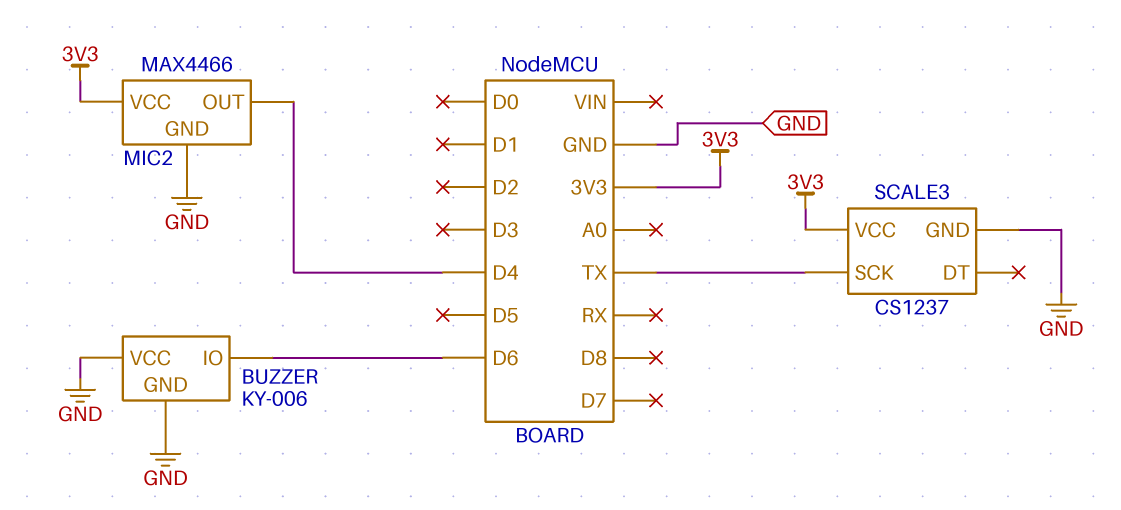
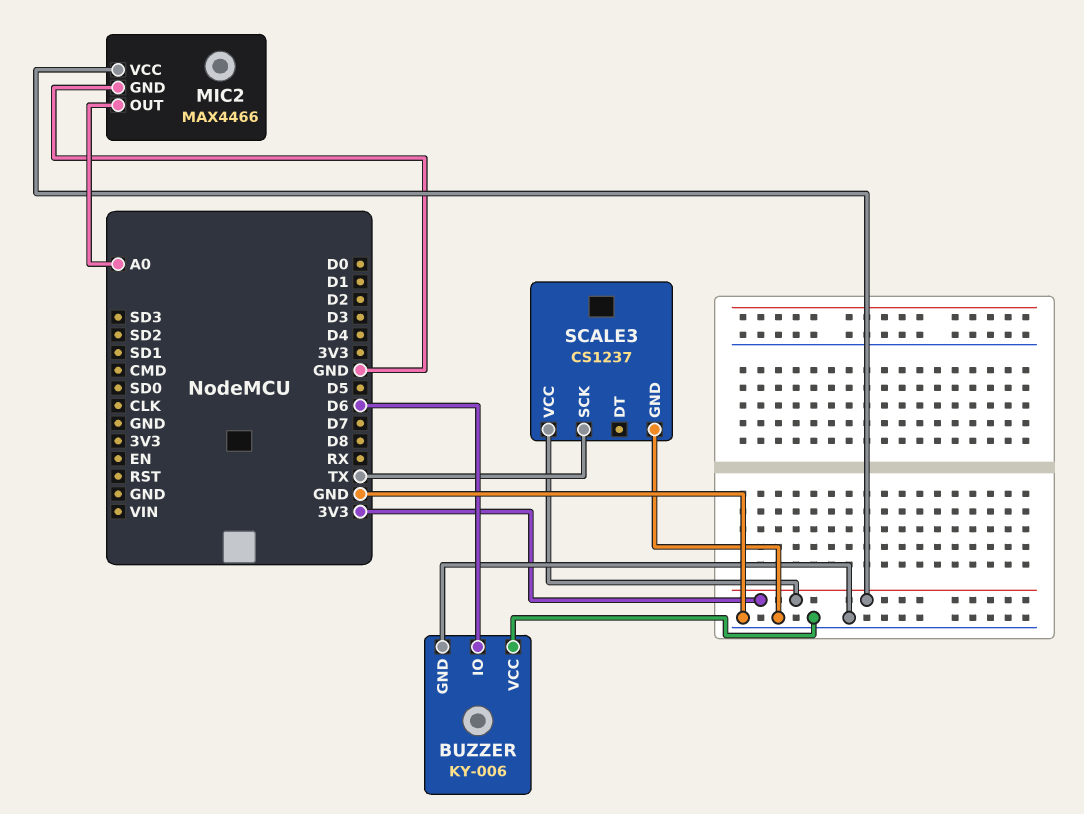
MIC2 pin OUT: D4 -> A0

